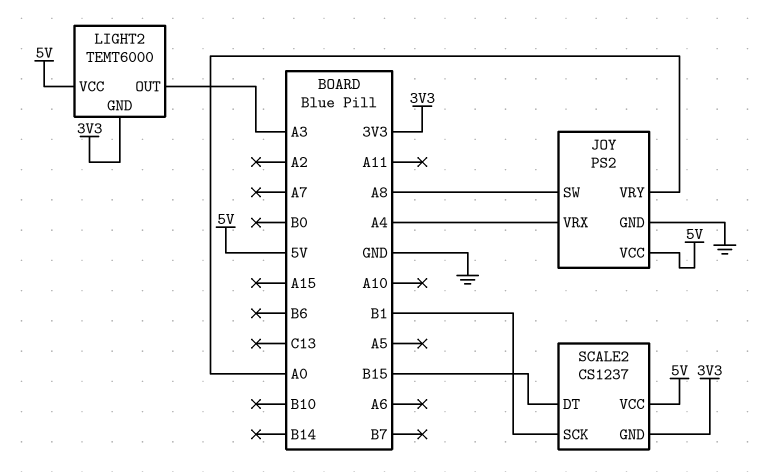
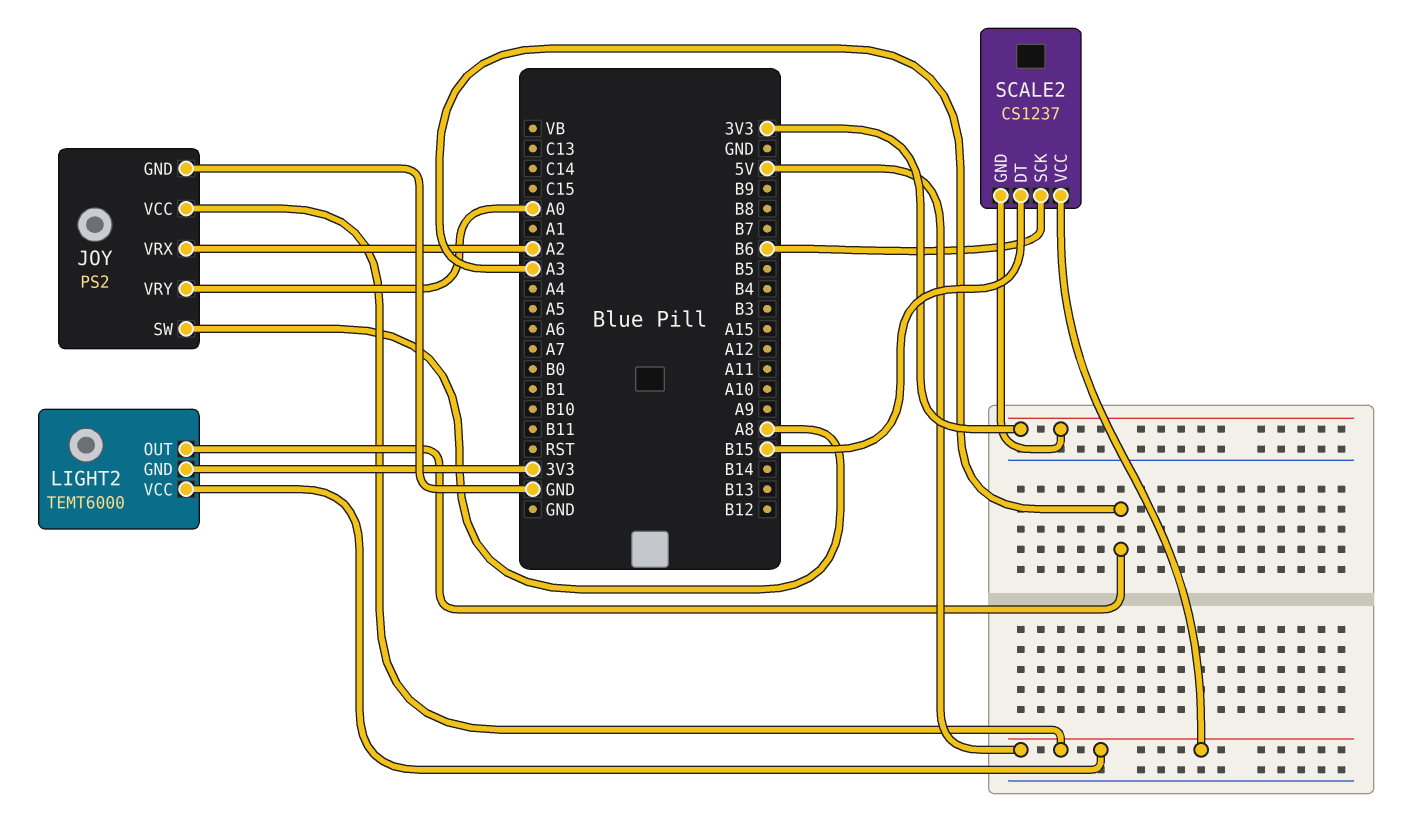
JOY pin VRX: A4 -> A2
SCALE2 pin SCK: B1 -> B6

